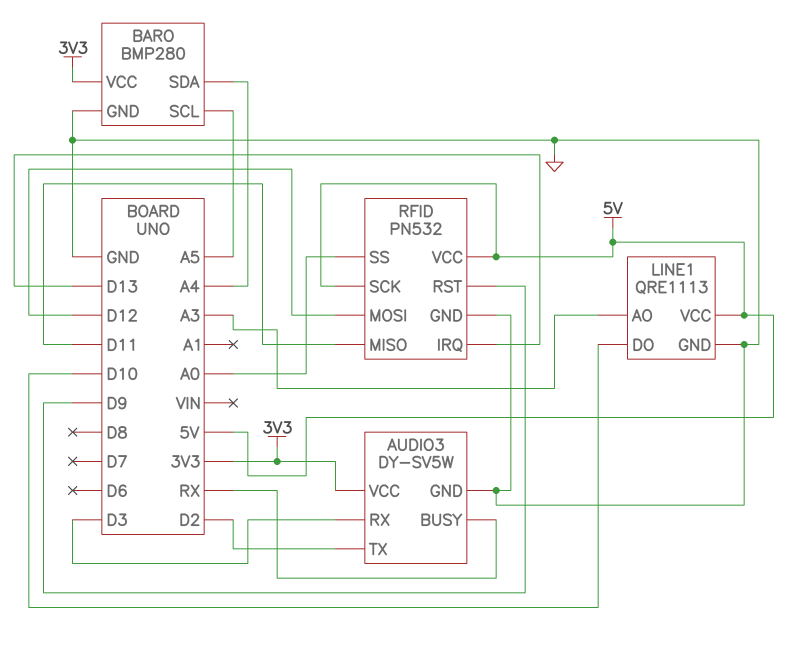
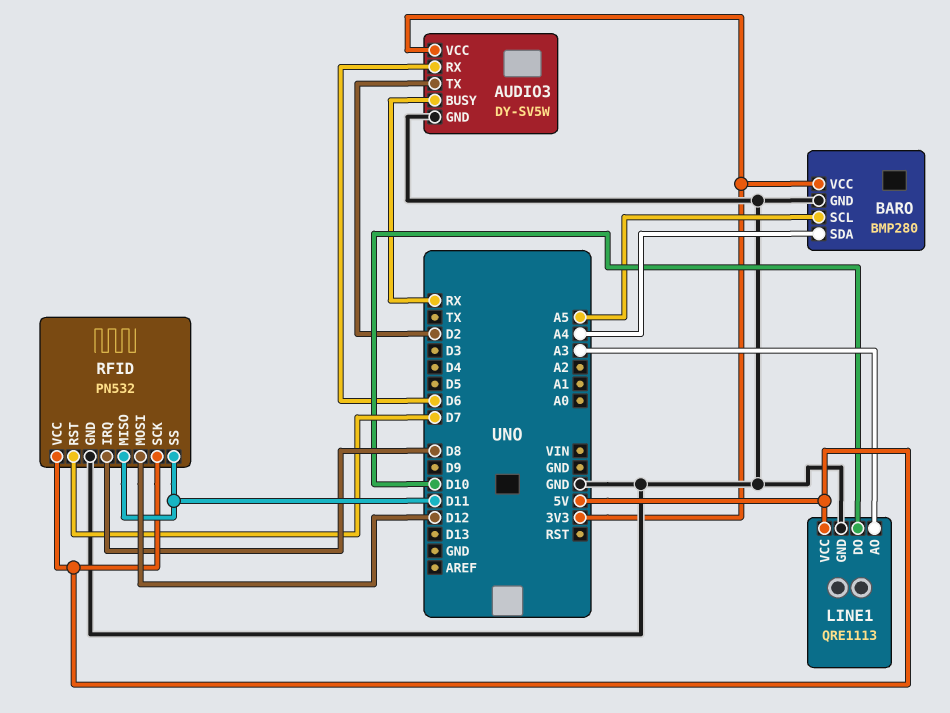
AUDIO3 pin RX: D3 -> D6
RFID pin IRQ: D13 -> D8
RFID pin RST: D9 -> D7
RFID pin SS: A0 -> D11

